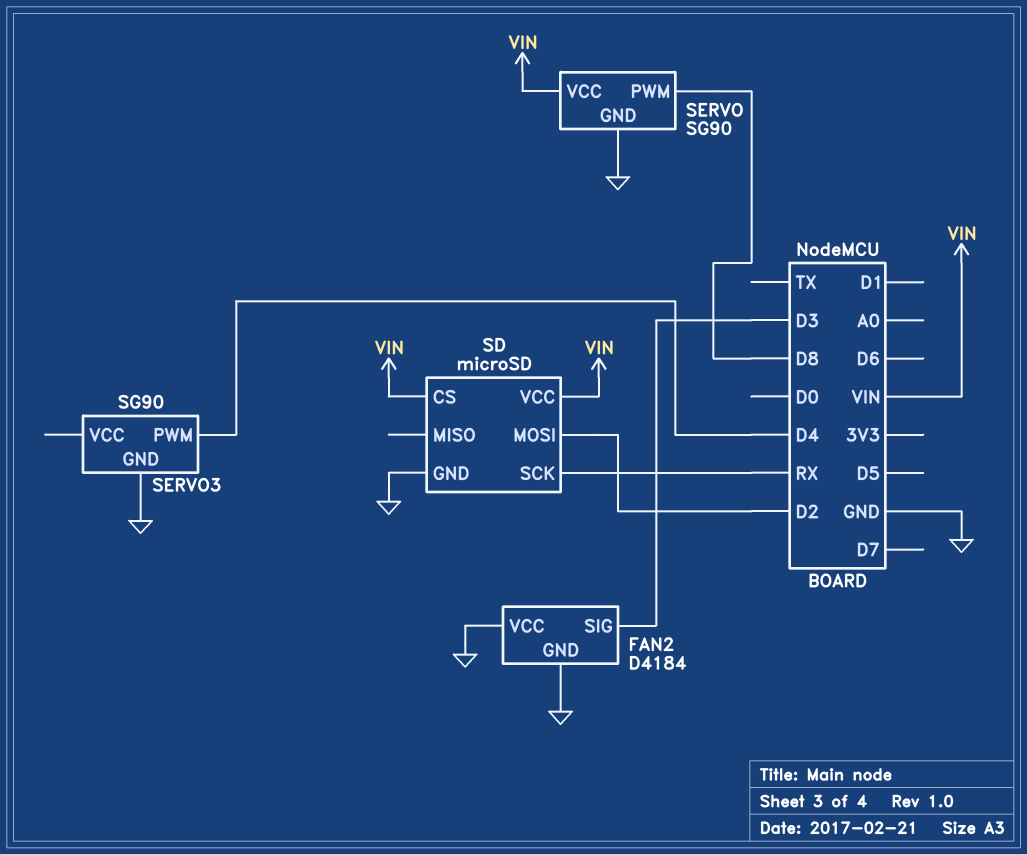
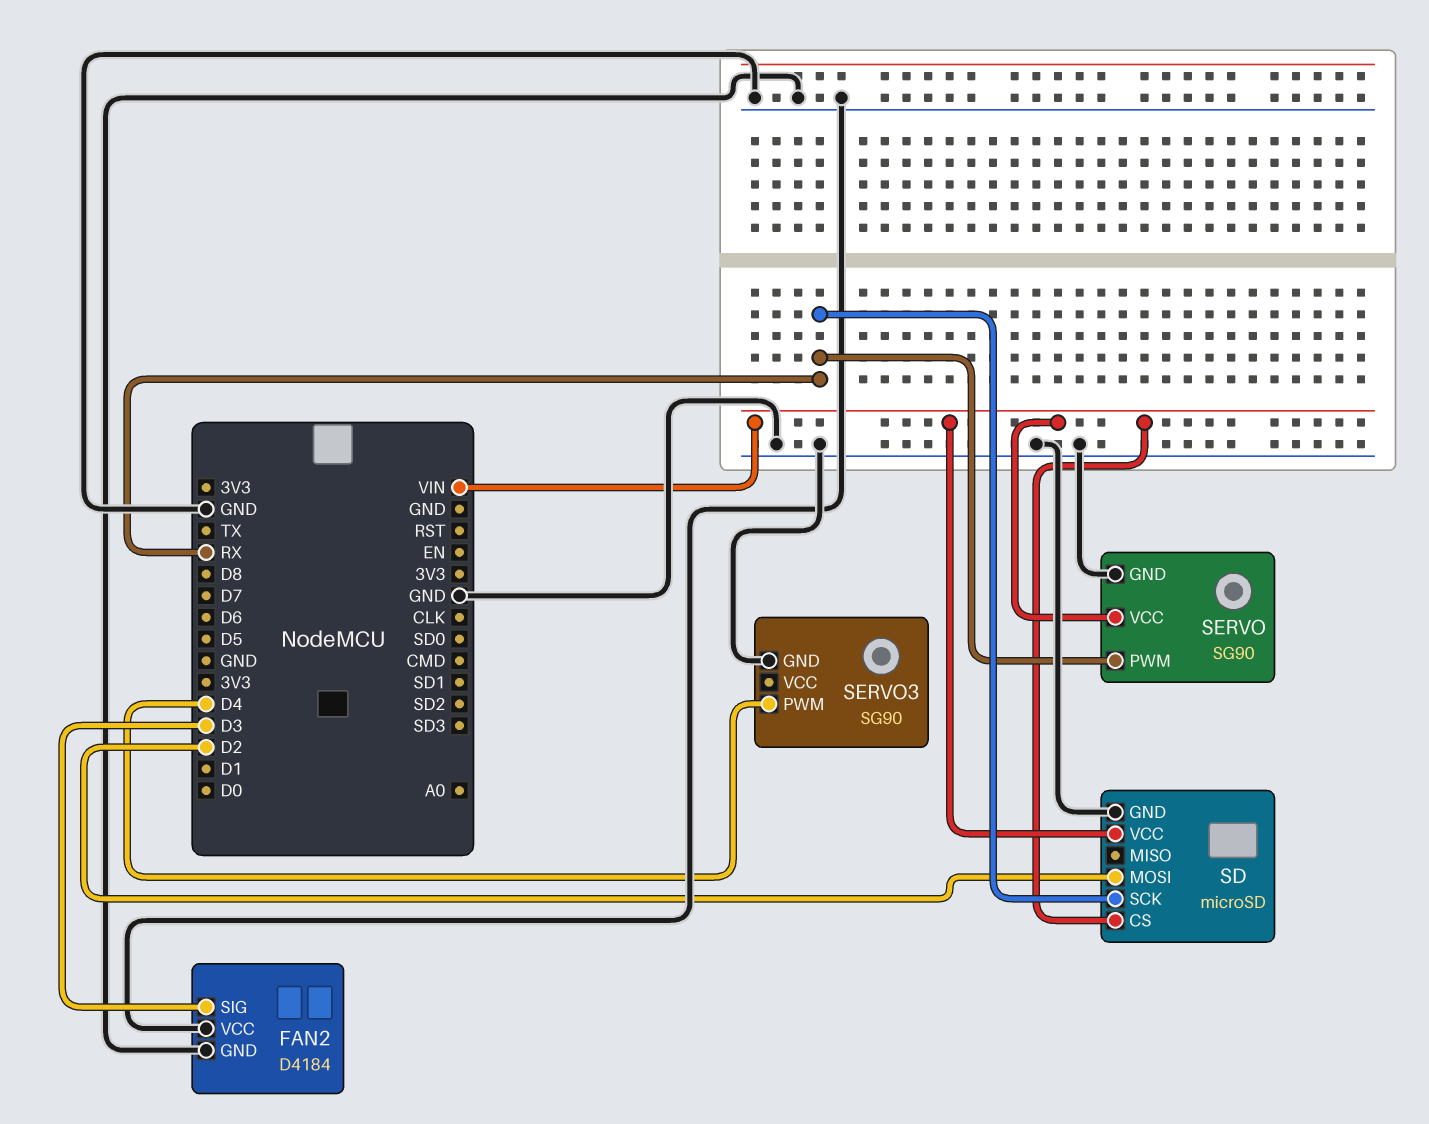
SERVO pin PWM: D8 -> RX

